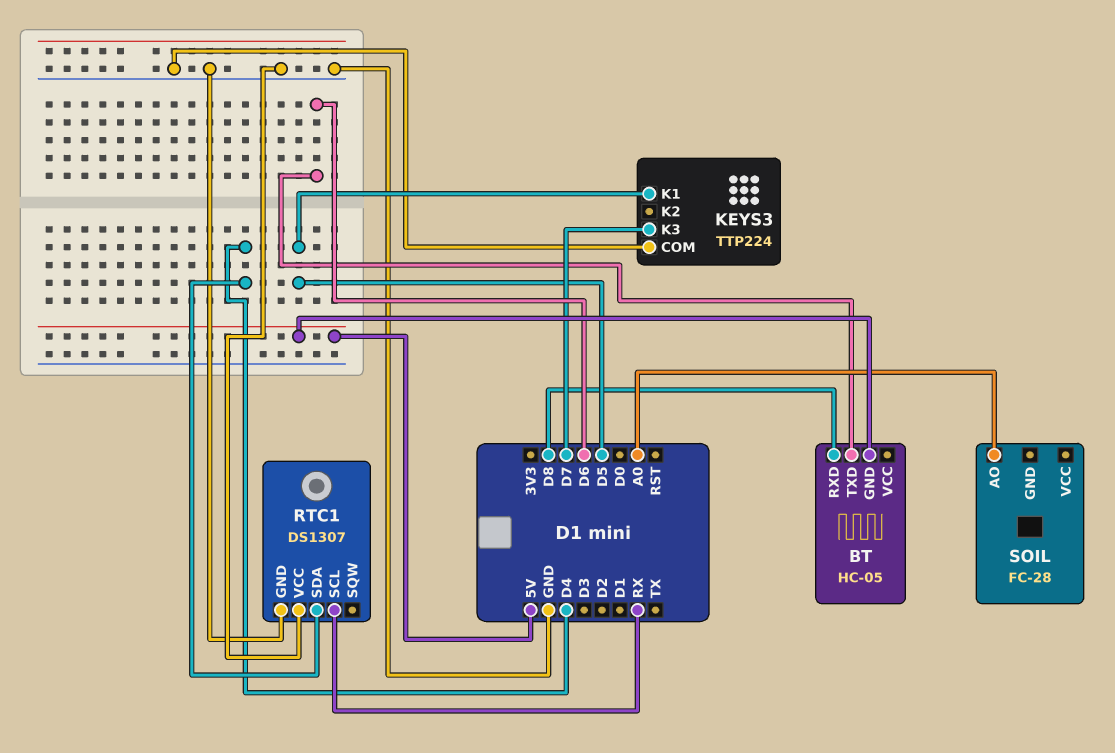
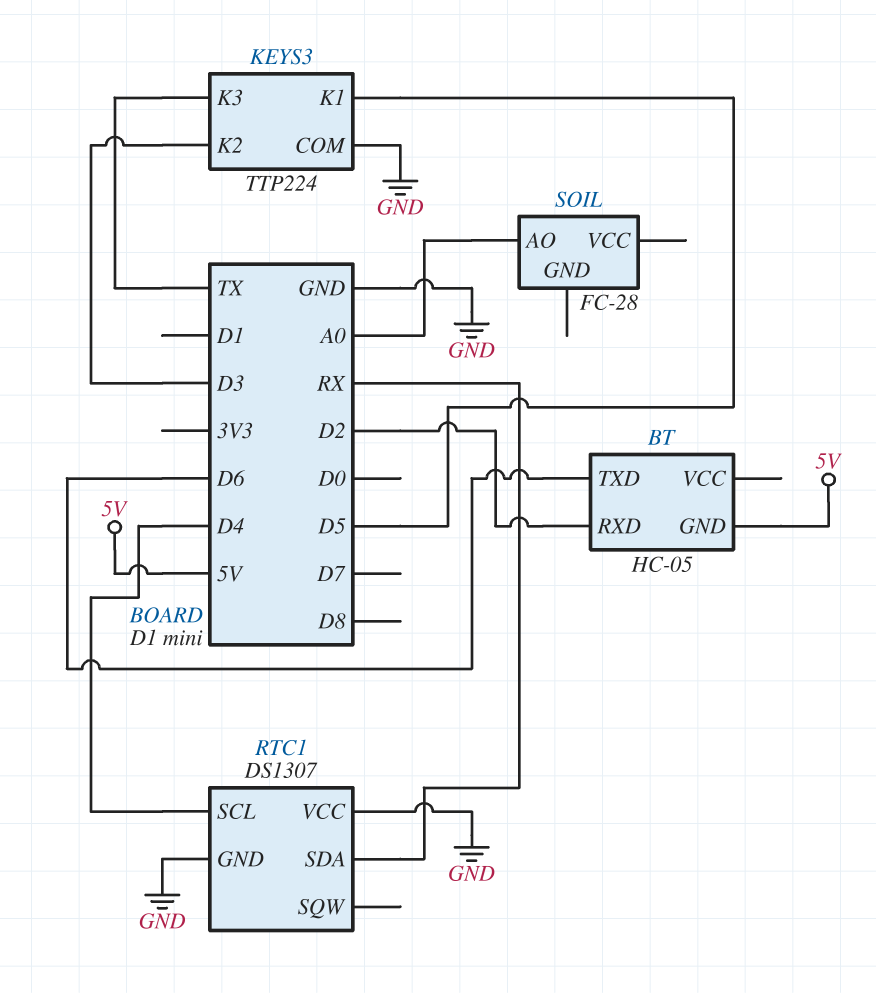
BT pin RXD: D8 -> D2
KEYS3 pin K2: none -> D3
KEYS3 pin K3: D7 -> TX
RTC1 pin SCL: RX -> D4
RTC1 pin SDA: D4 -> RX

